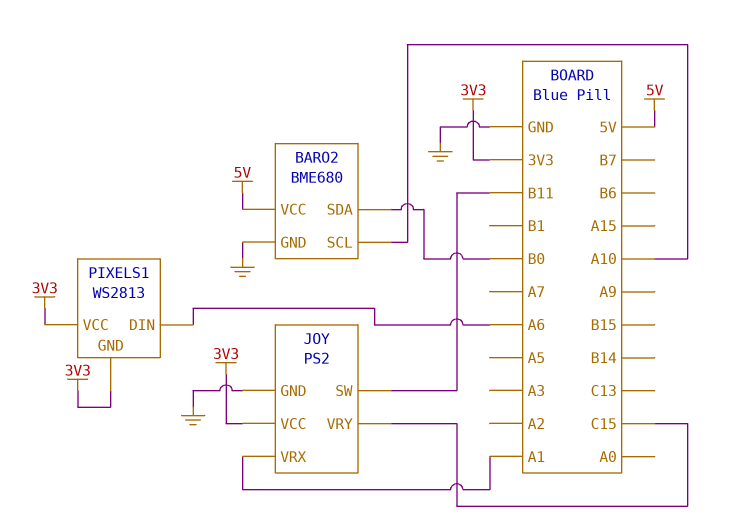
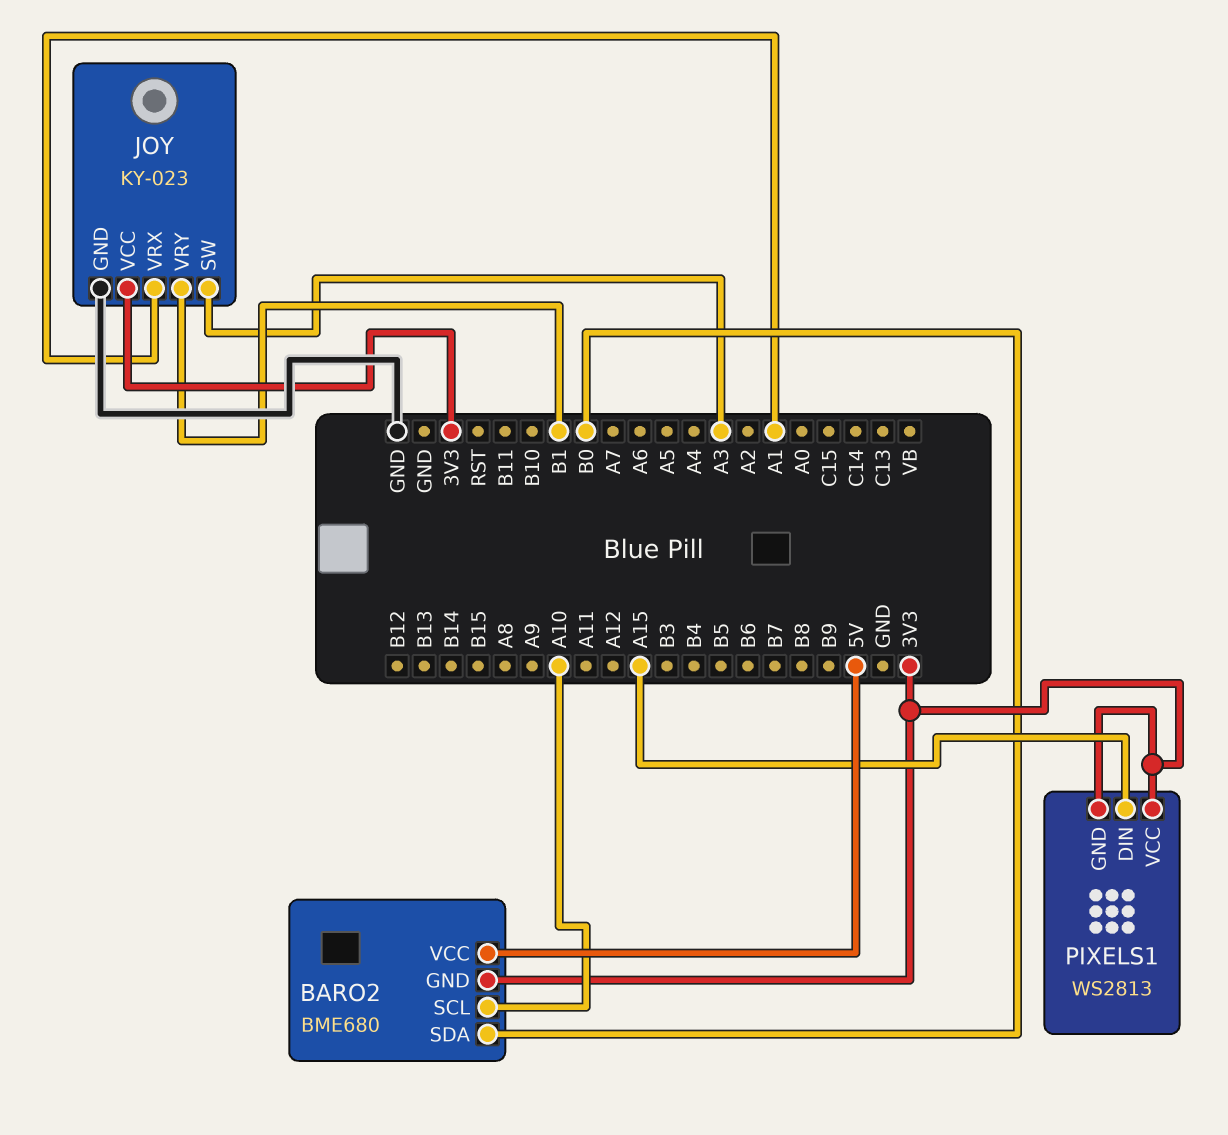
BARO2 pin GND: GND -> 3V3
JOY: PS2 -> KY-023
JOY pin SW: B11 -> A3
JOY pin VRY: C15 -> B1
PIXELS1 pin DIN: A6 -> A15

